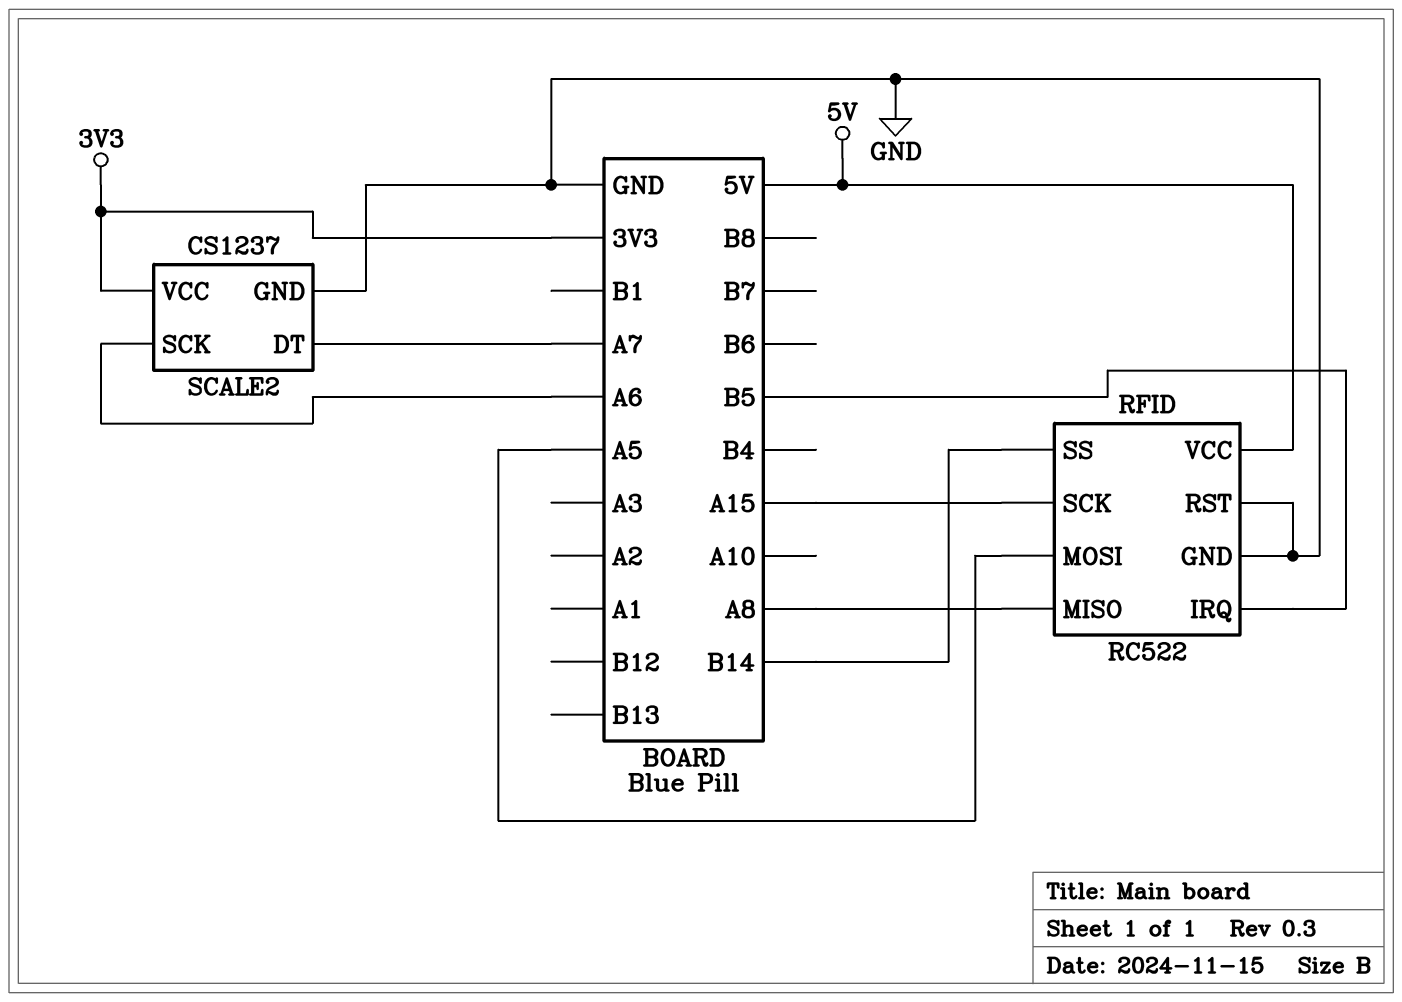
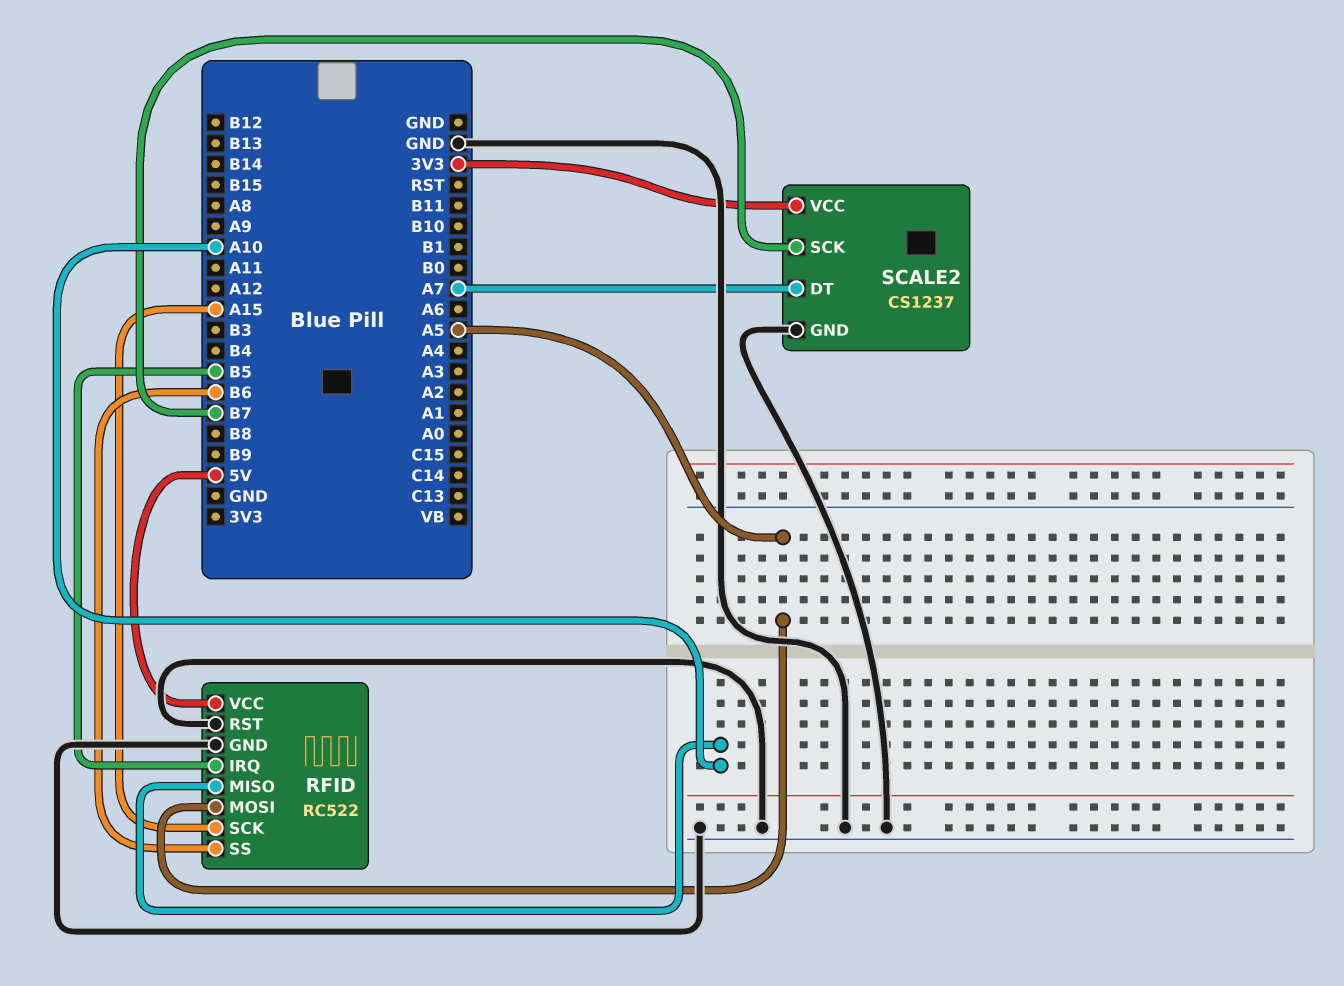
RFID pin MISO: A8 -> A10
RFID pin SS: B14 -> B6
SCALE2 pin SCK: A6 -> B7

